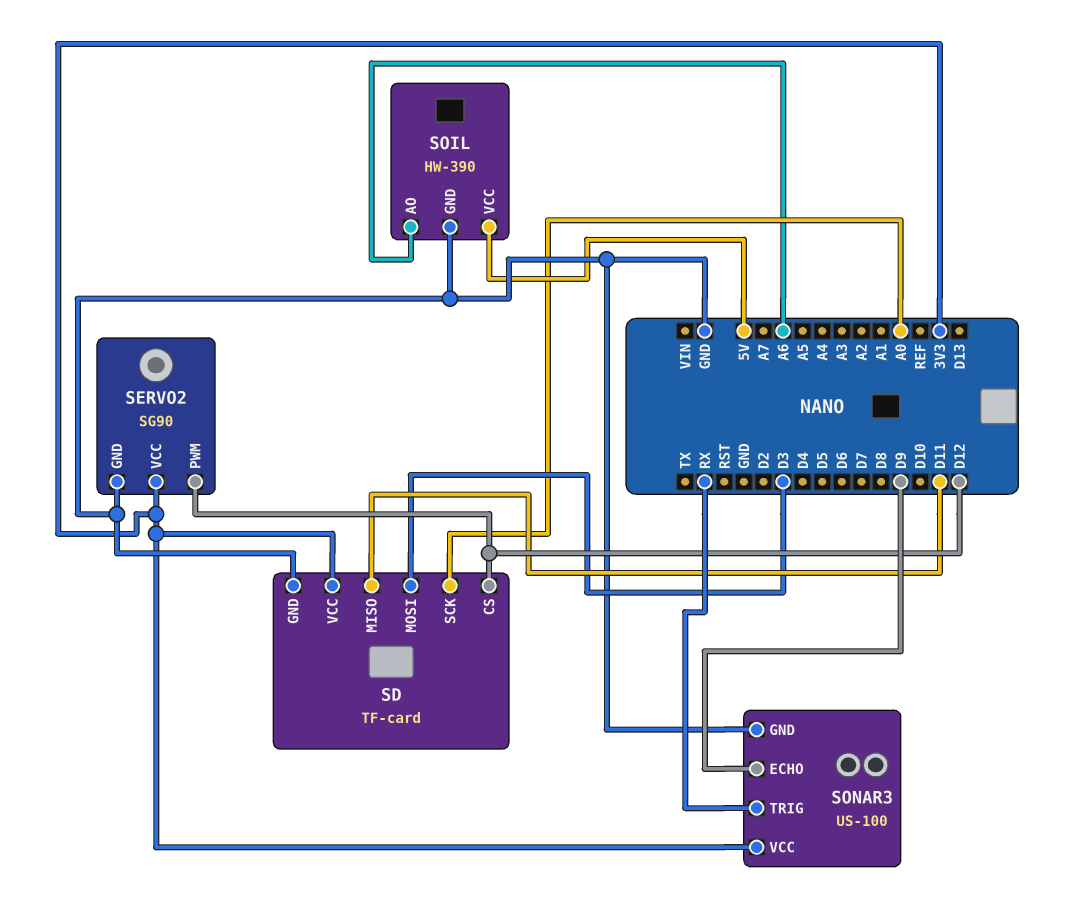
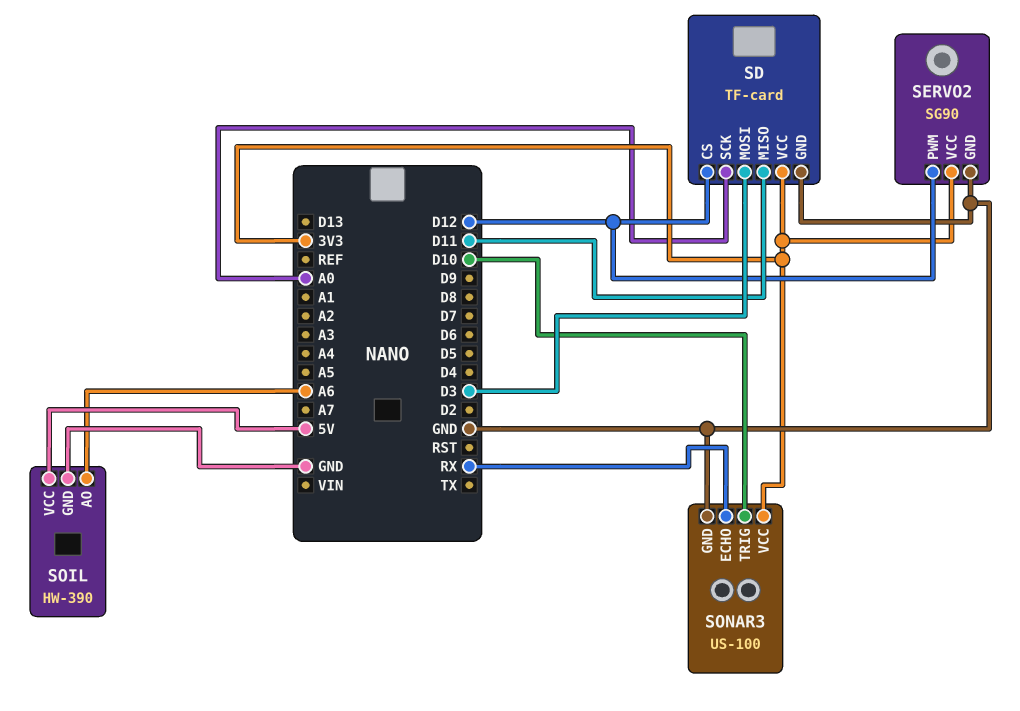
SONAR3 pin ECHO: D9 -> RX
SONAR3 pin TRIG: RX -> D10

